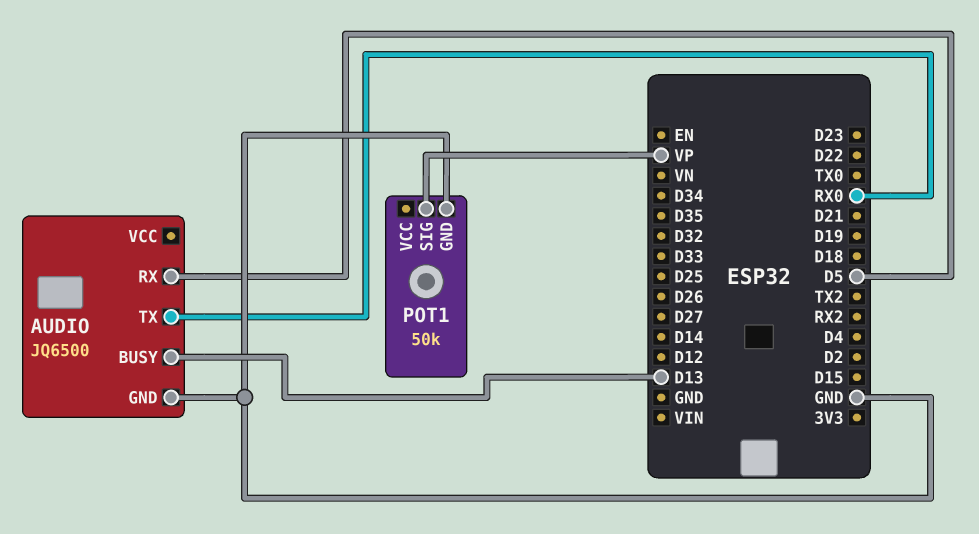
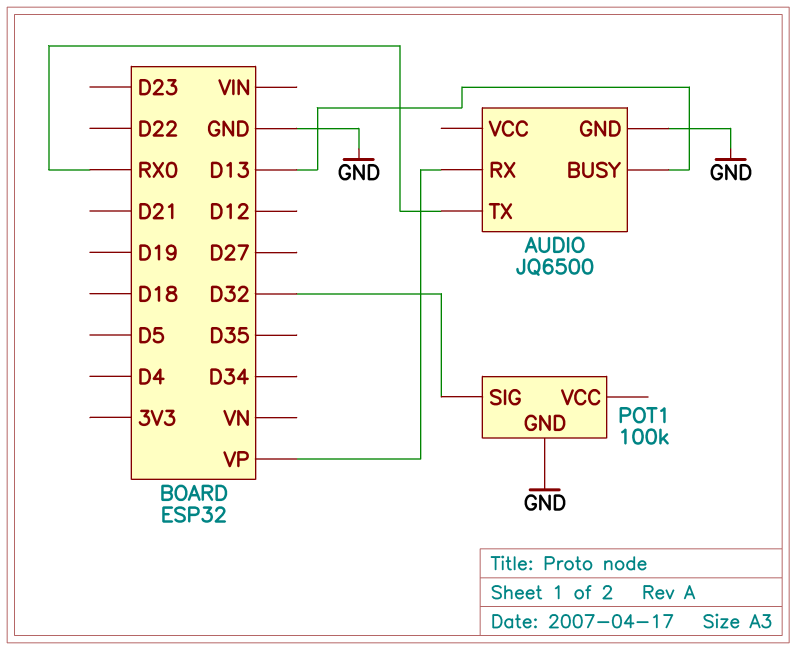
AUDIO pin RX: D5 -> VP
POT1: 50k -> 100k
POT1 pin SIG: VP -> D32

